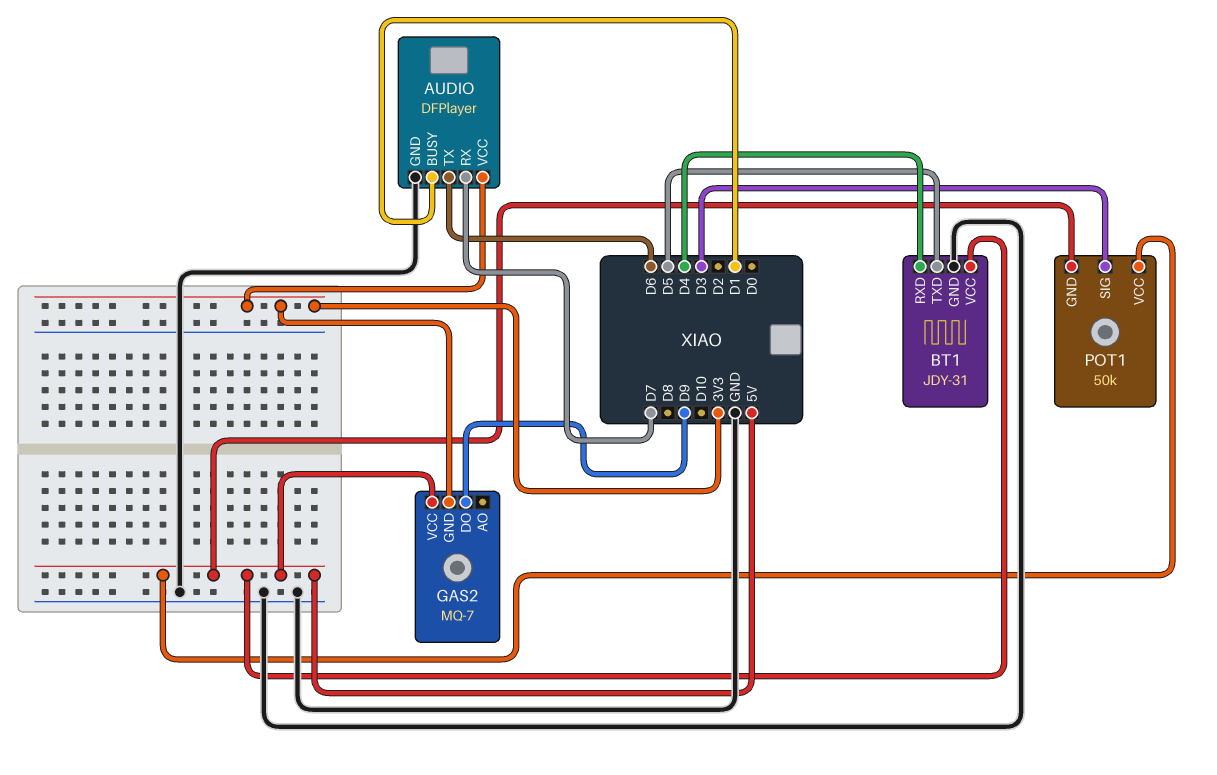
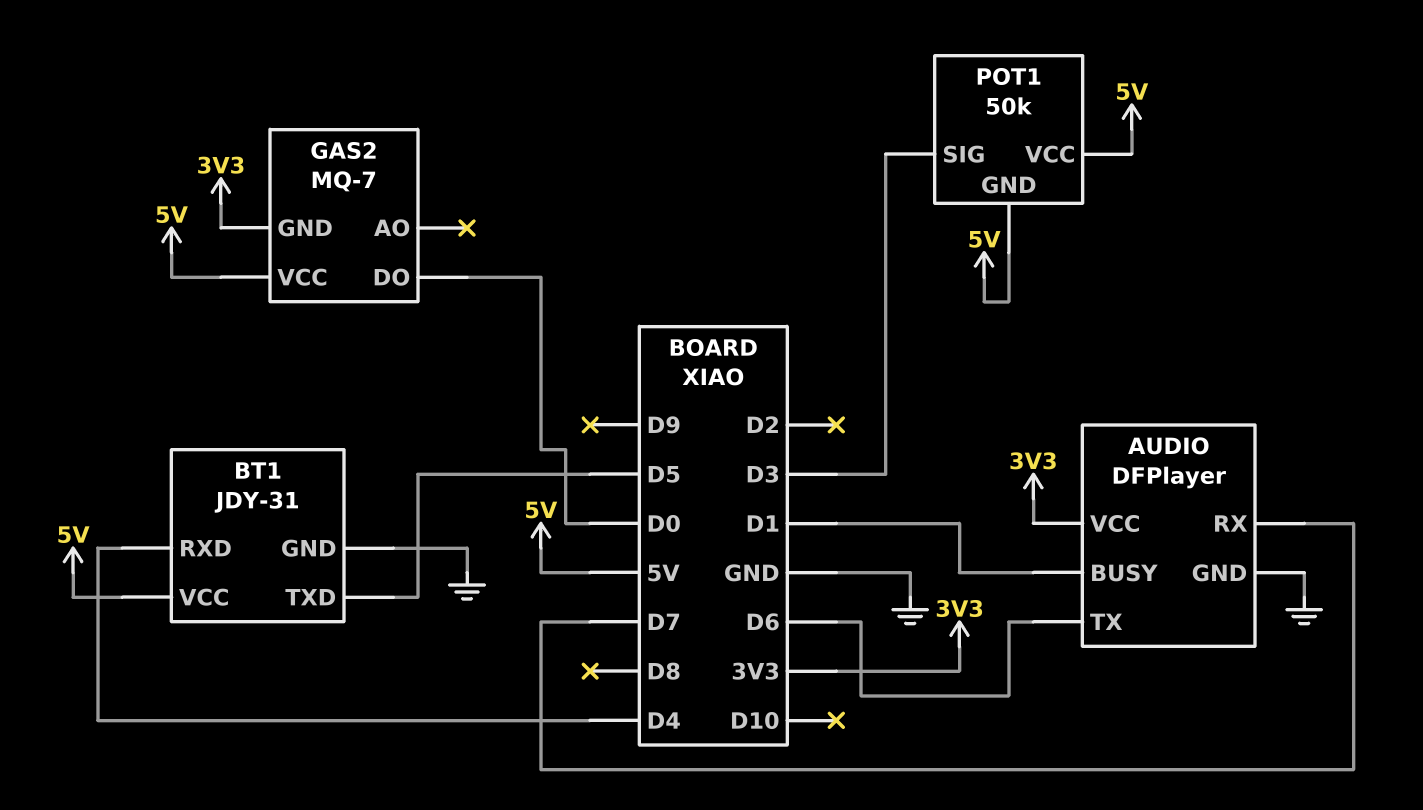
GAS2 pin DO: D9 -> D0

